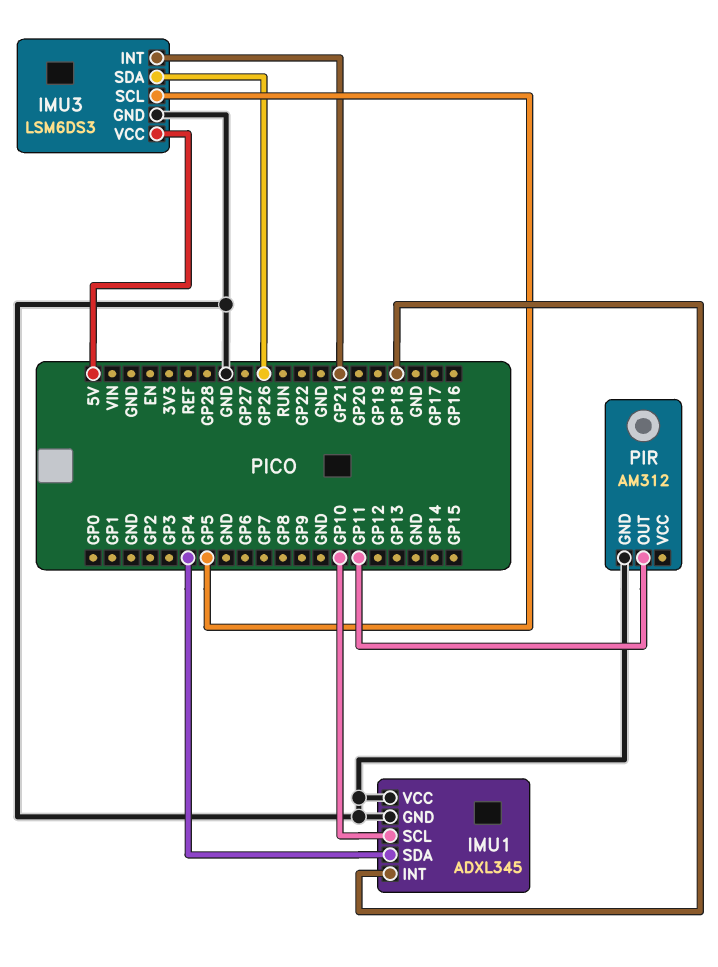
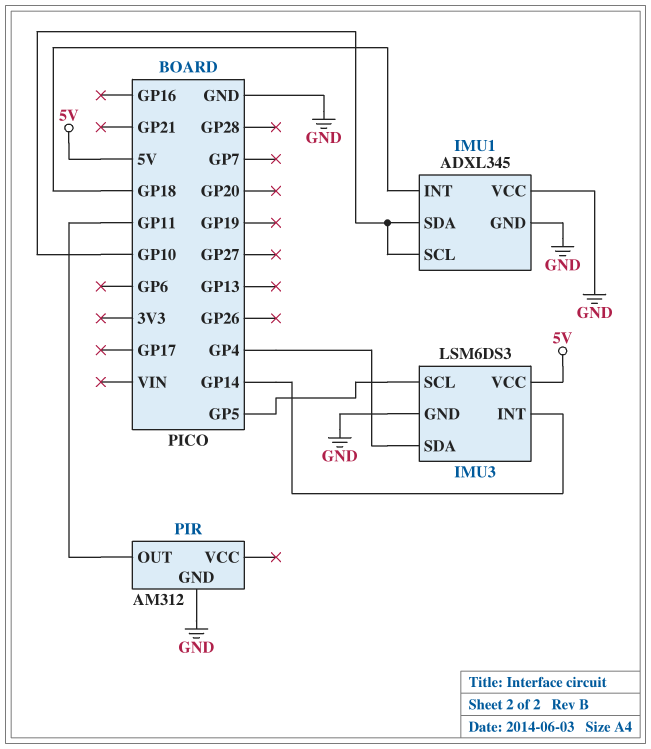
IMU1 pin SDA: GP4 -> GP10
IMU3 pin INT: GP21 -> GP14
IMU3 pin SDA: GP26 -> GP4

